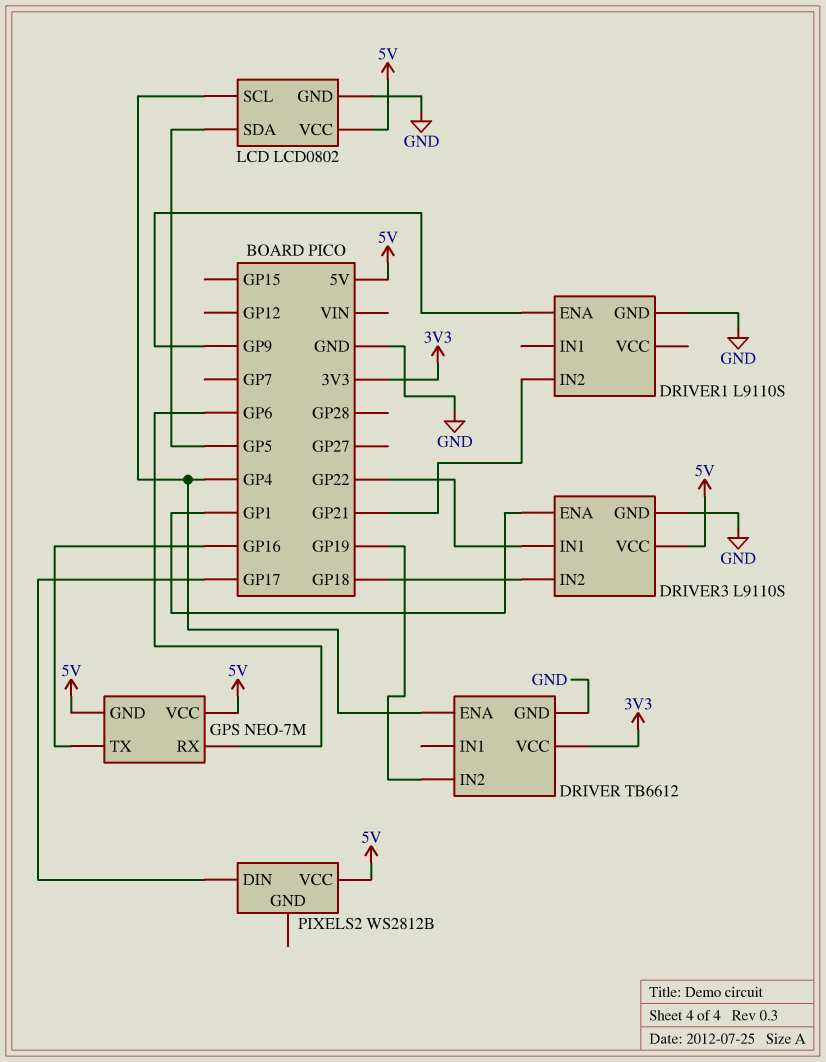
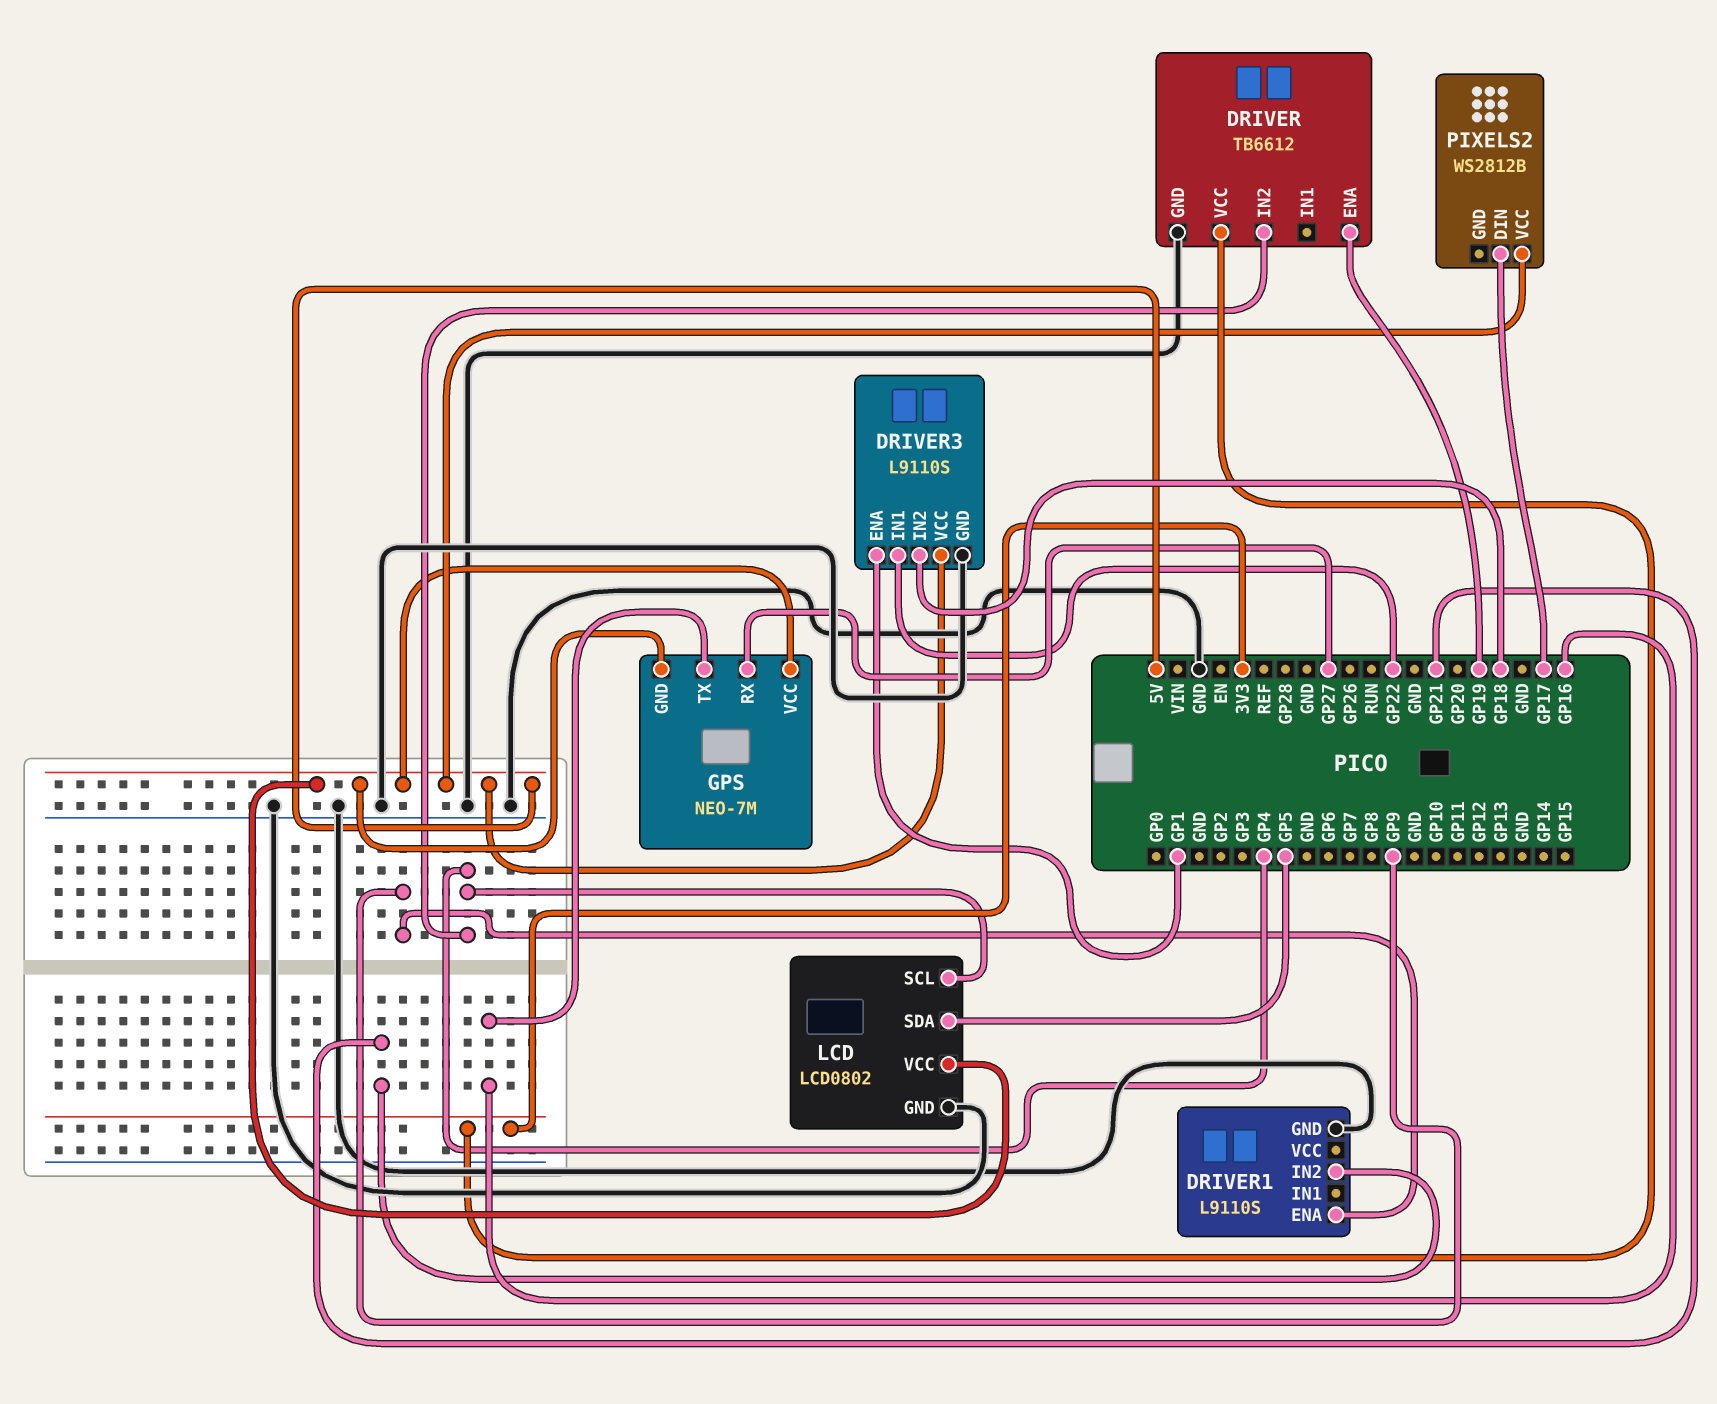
DRIVER pin ENA: GP4 -> GP19
DRIVER pin IN2: GP19 -> GP4
GPS pin RX: GP6 -> GP27

